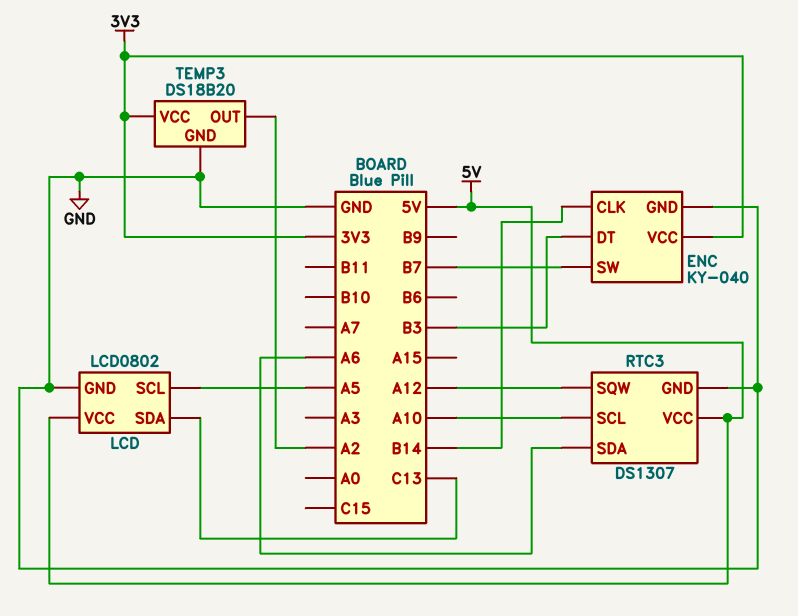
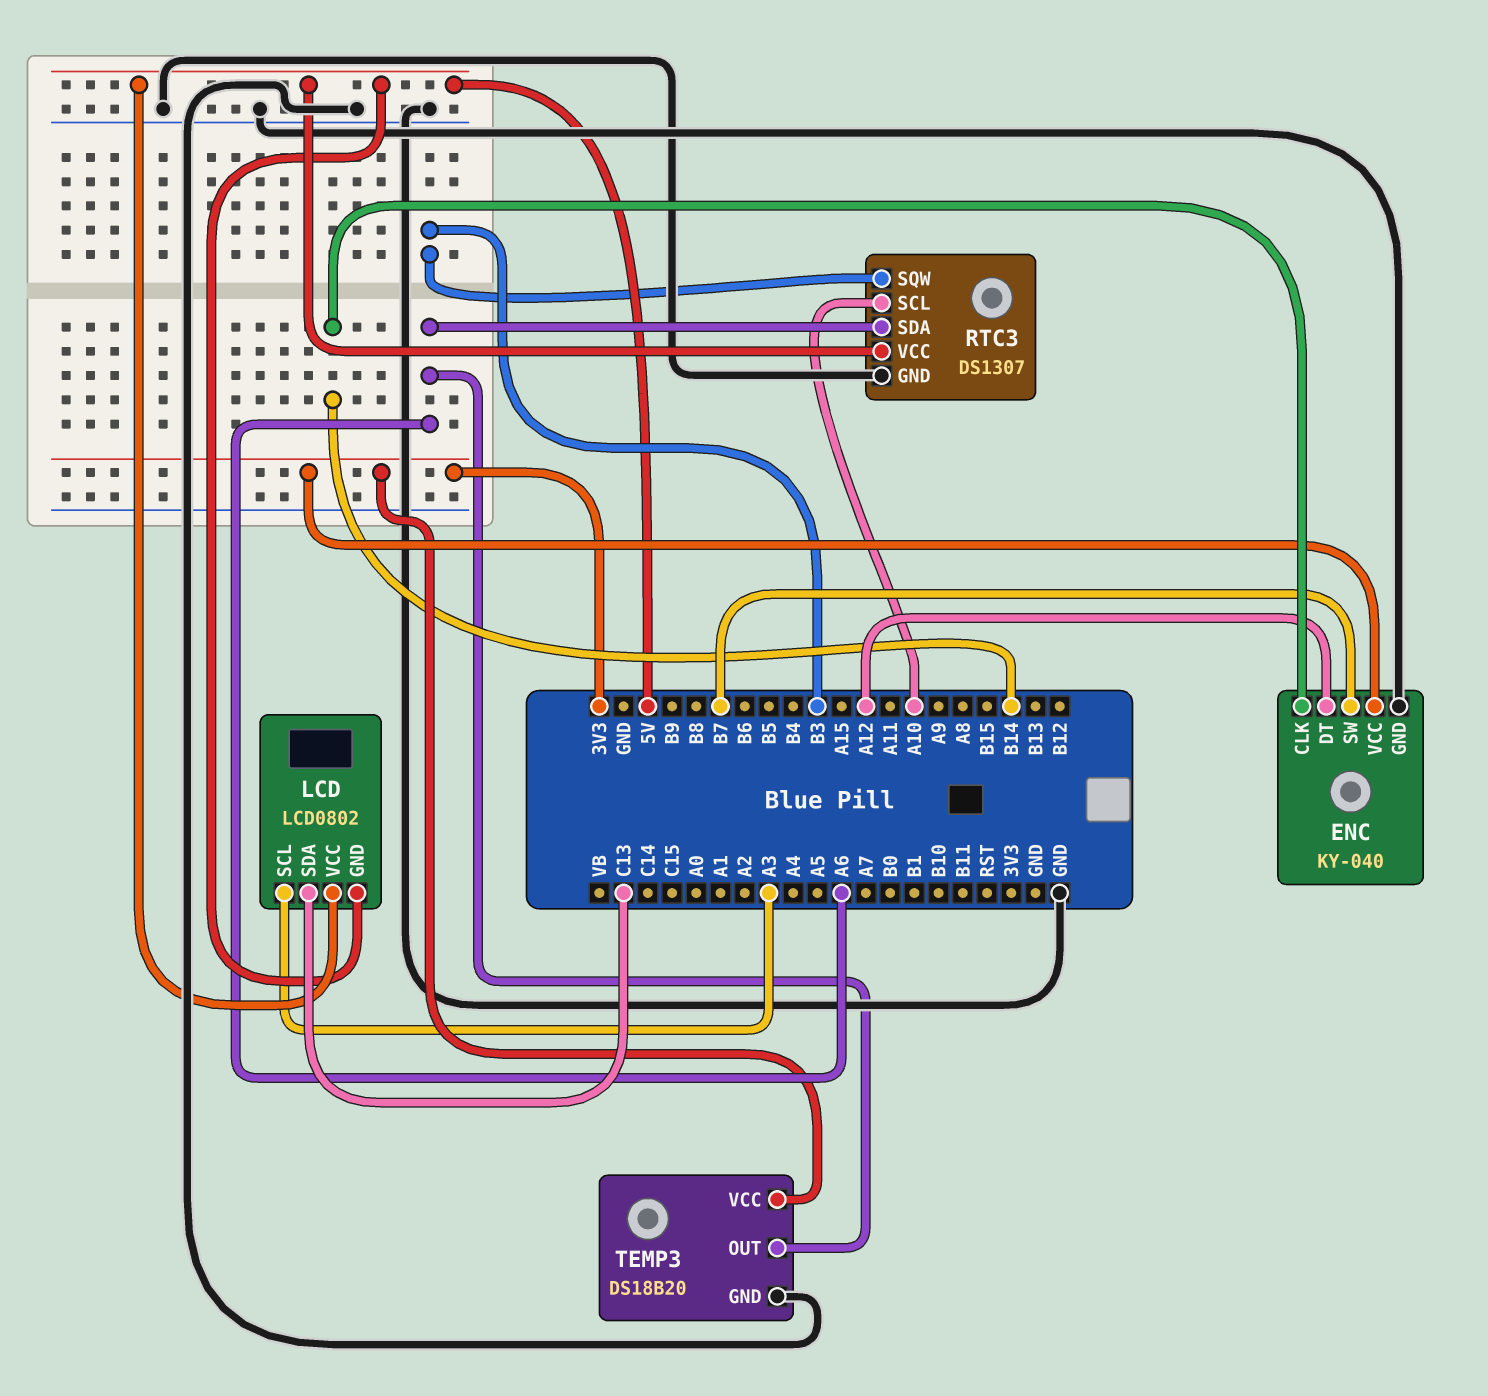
ENC pin DT: B3 -> A12
LCD pin GND: GND -> 5V
LCD pin SCL: A5 -> A3
RTC3 pin SQW: A12 -> B3
TEMP3 pin OUT: A2 -> A6

